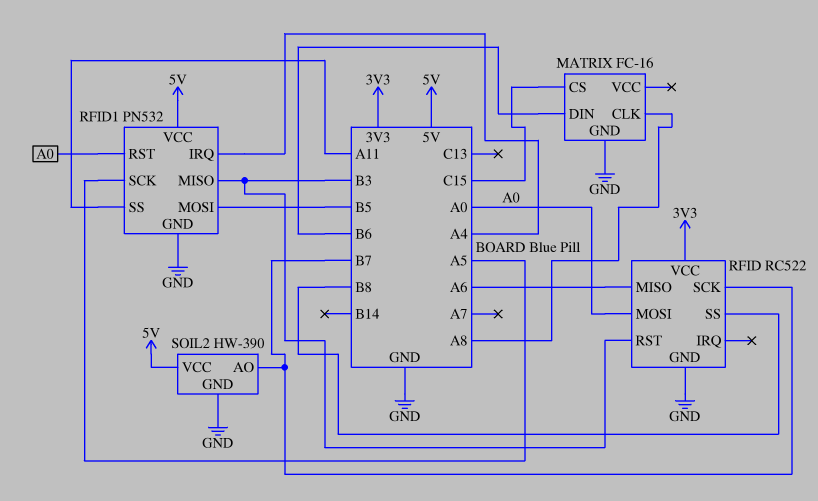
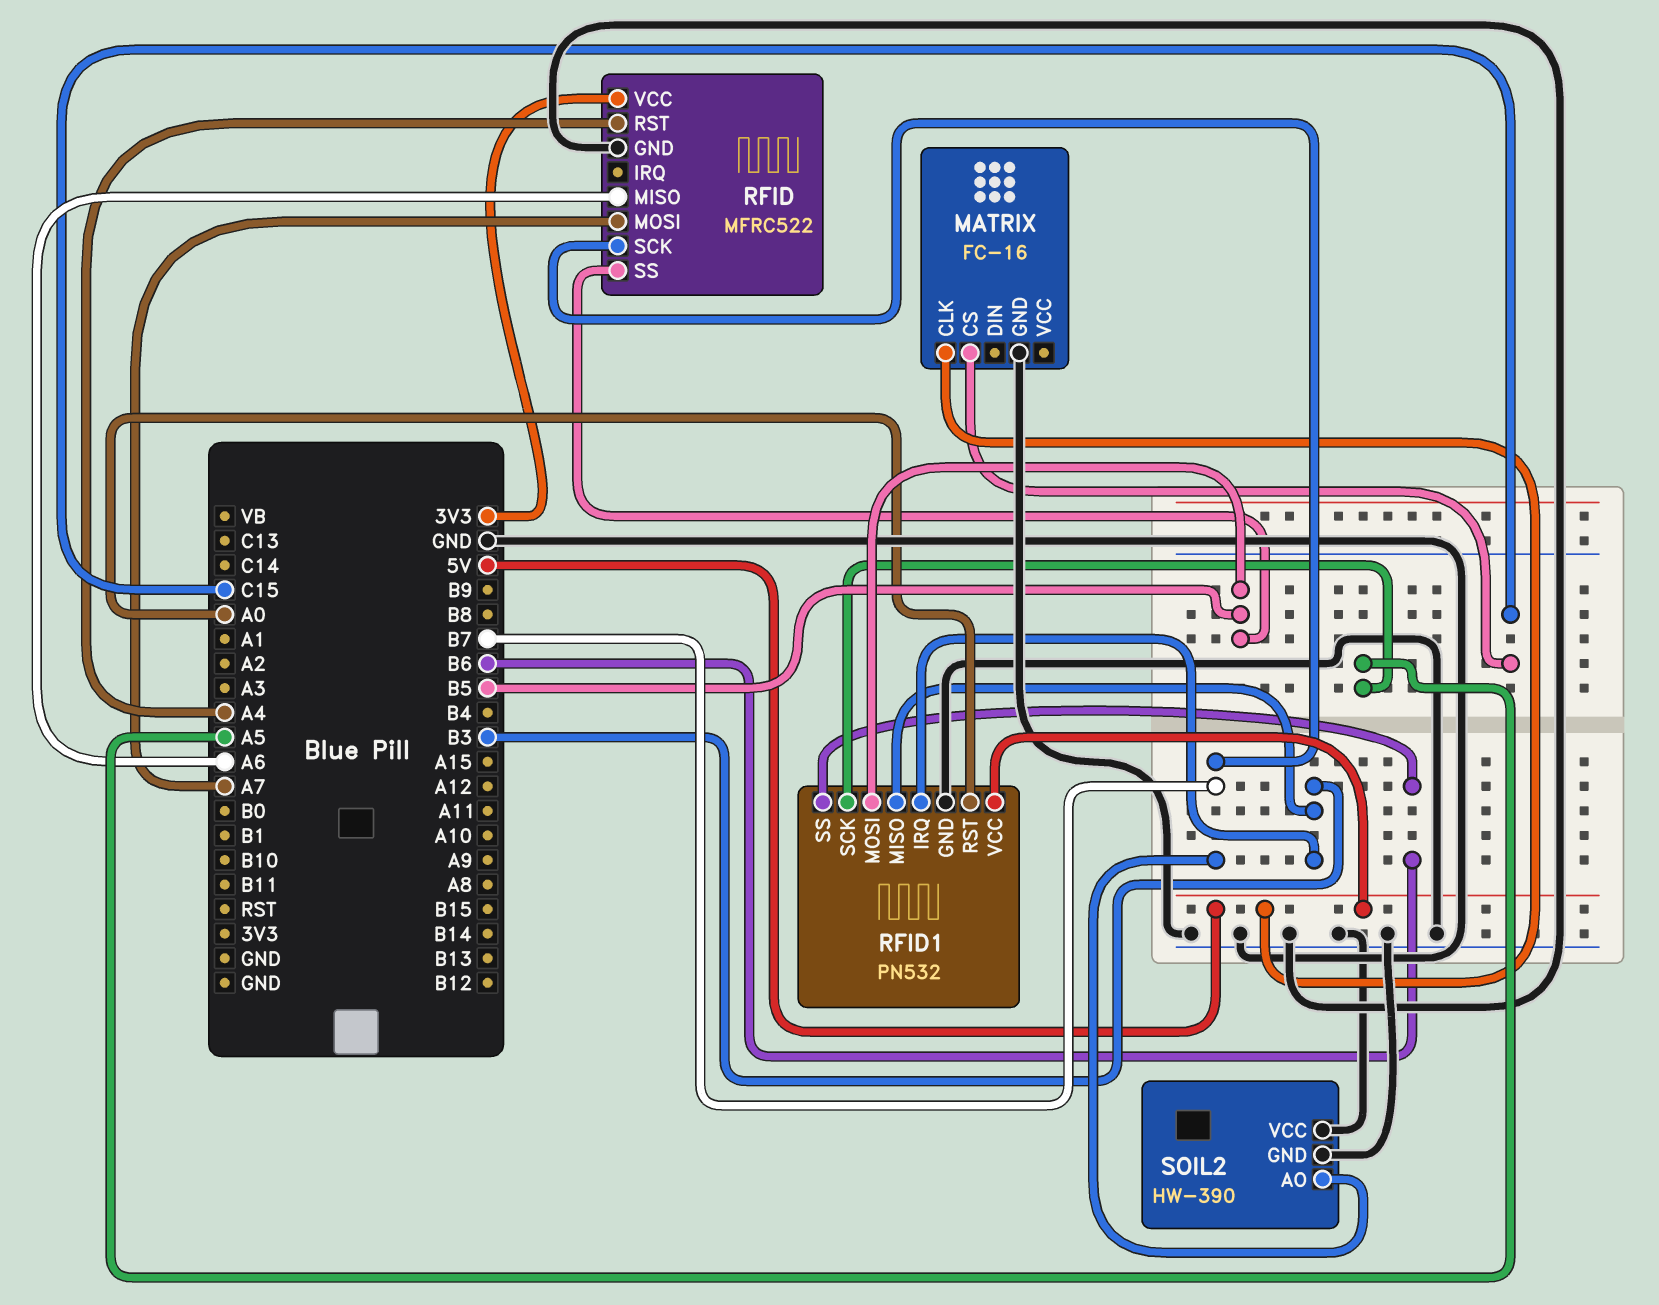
MATRIX pin CLK: A8 -> 5V
MATRIX pin DIN: B6 -> none
RFID: RC522 -> MFRC522
RFID pin MOSI: A0 -> A7
RFID pin RST: B3 -> A4
RFID pin SS: B8 -> B5
RFID1 pin IRQ: A4 -> B3
RFID1 pin SS: A11 -> B6
SOIL2 pin VCC: 5V -> GND

